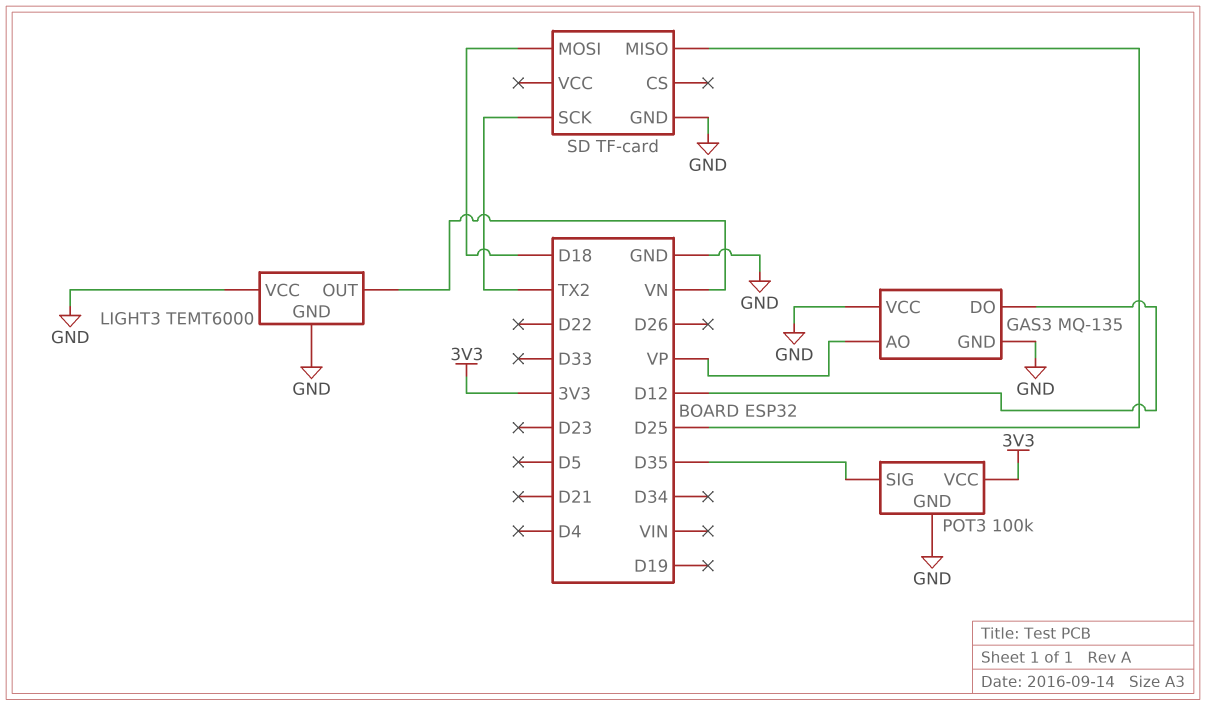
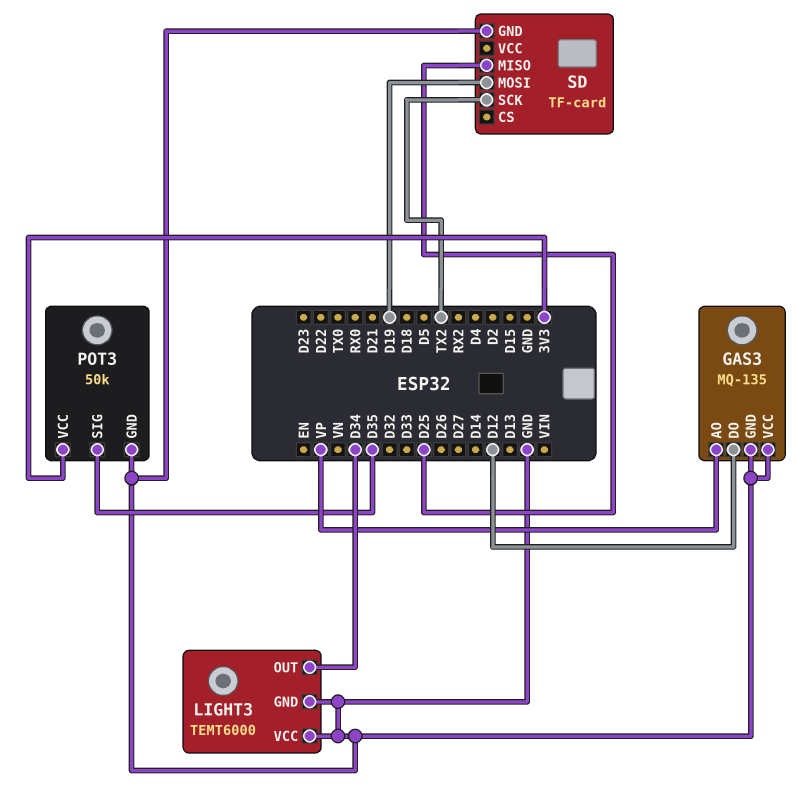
LIGHT3 pin OUT: VN -> D34
POT3: 100k -> 50k
SD pin MOSI: D18 -> D19

